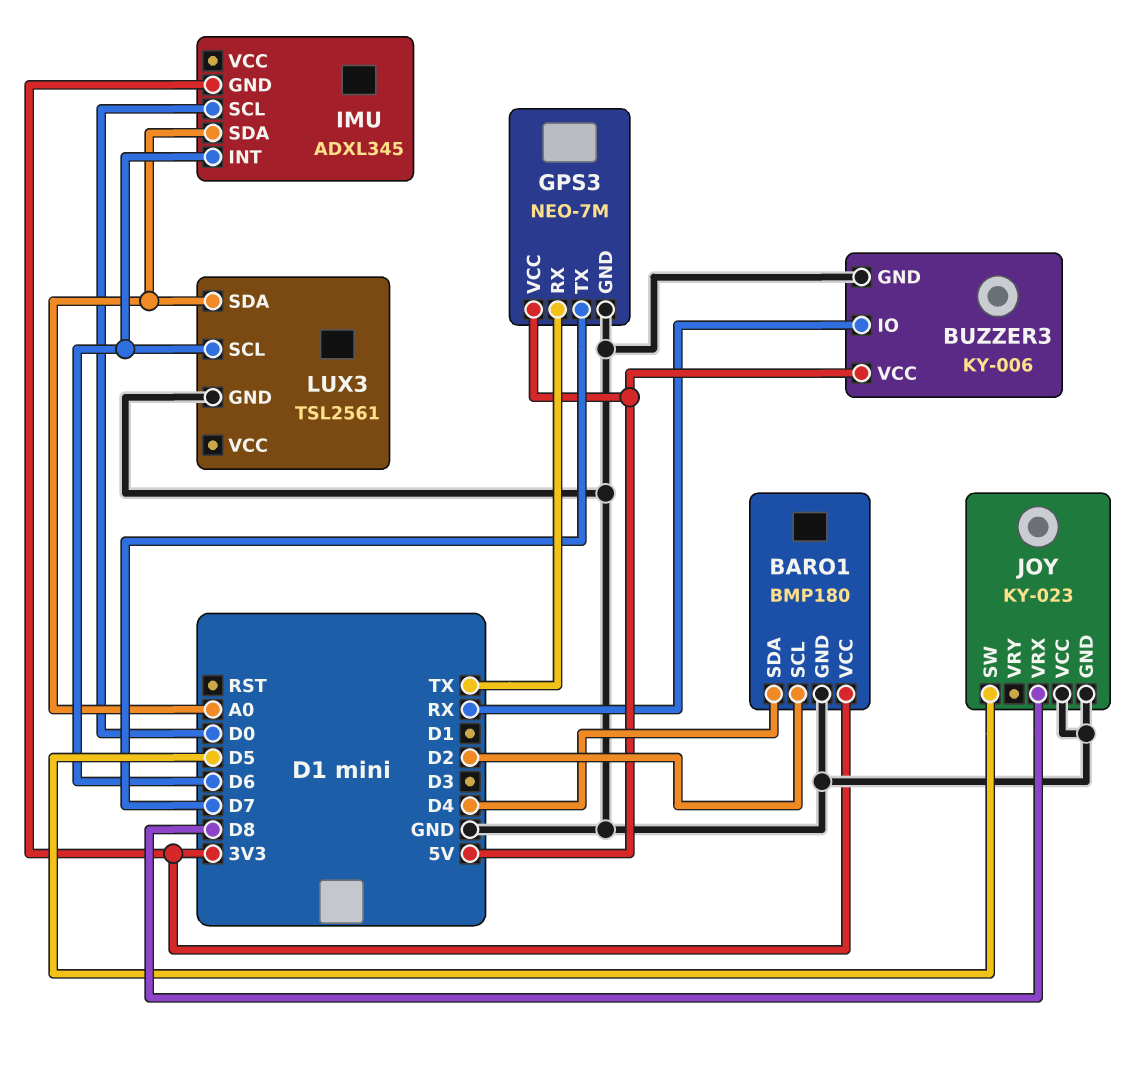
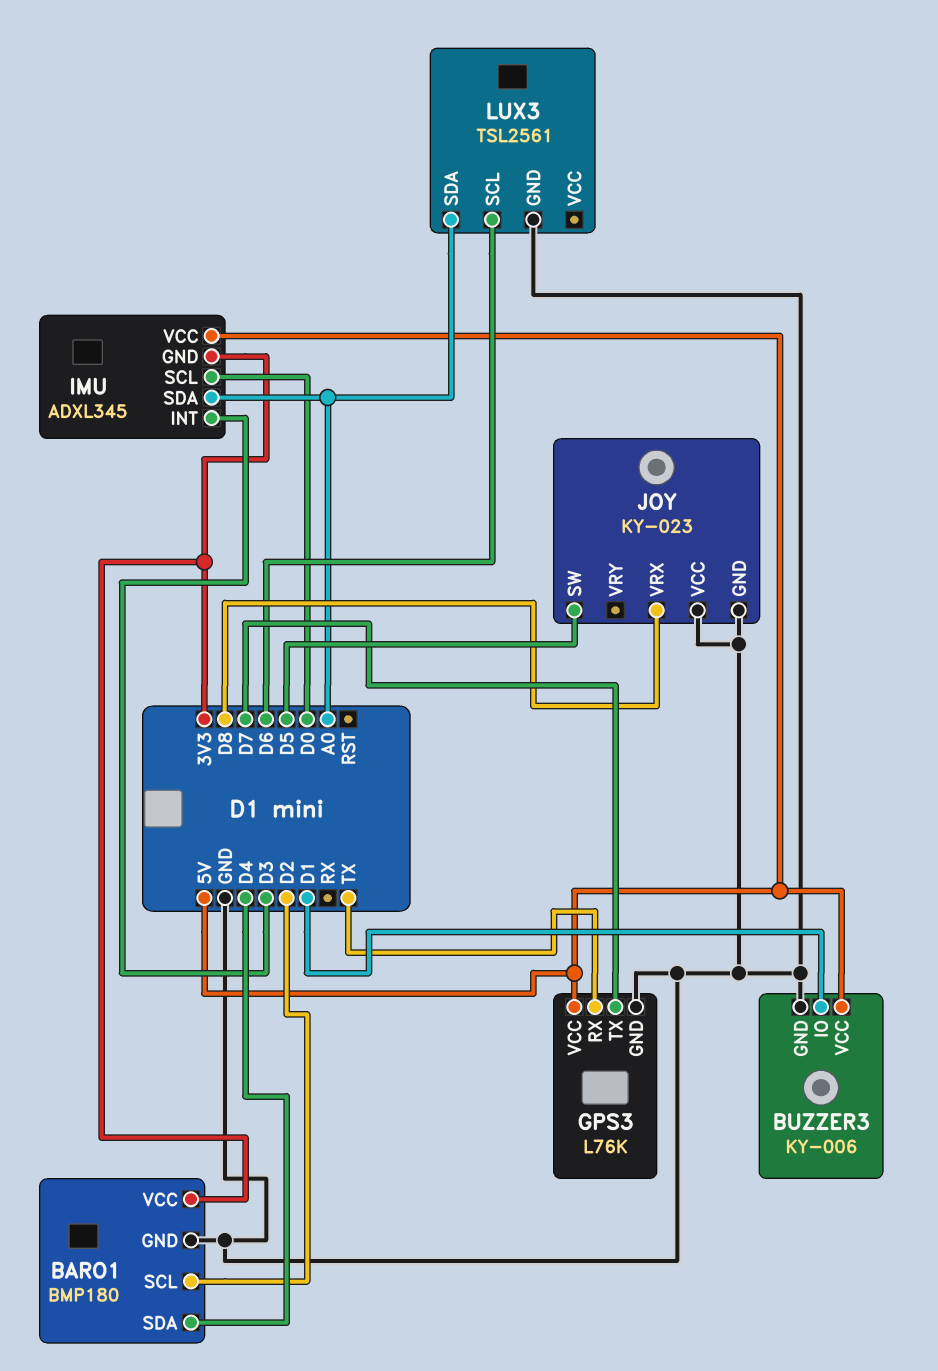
BUZZER3 pin IO: RX -> D1
GPS3: NEO-7M -> L76K
IMU pin INT: D6 -> D3
IMU pin VCC: none -> 5V

